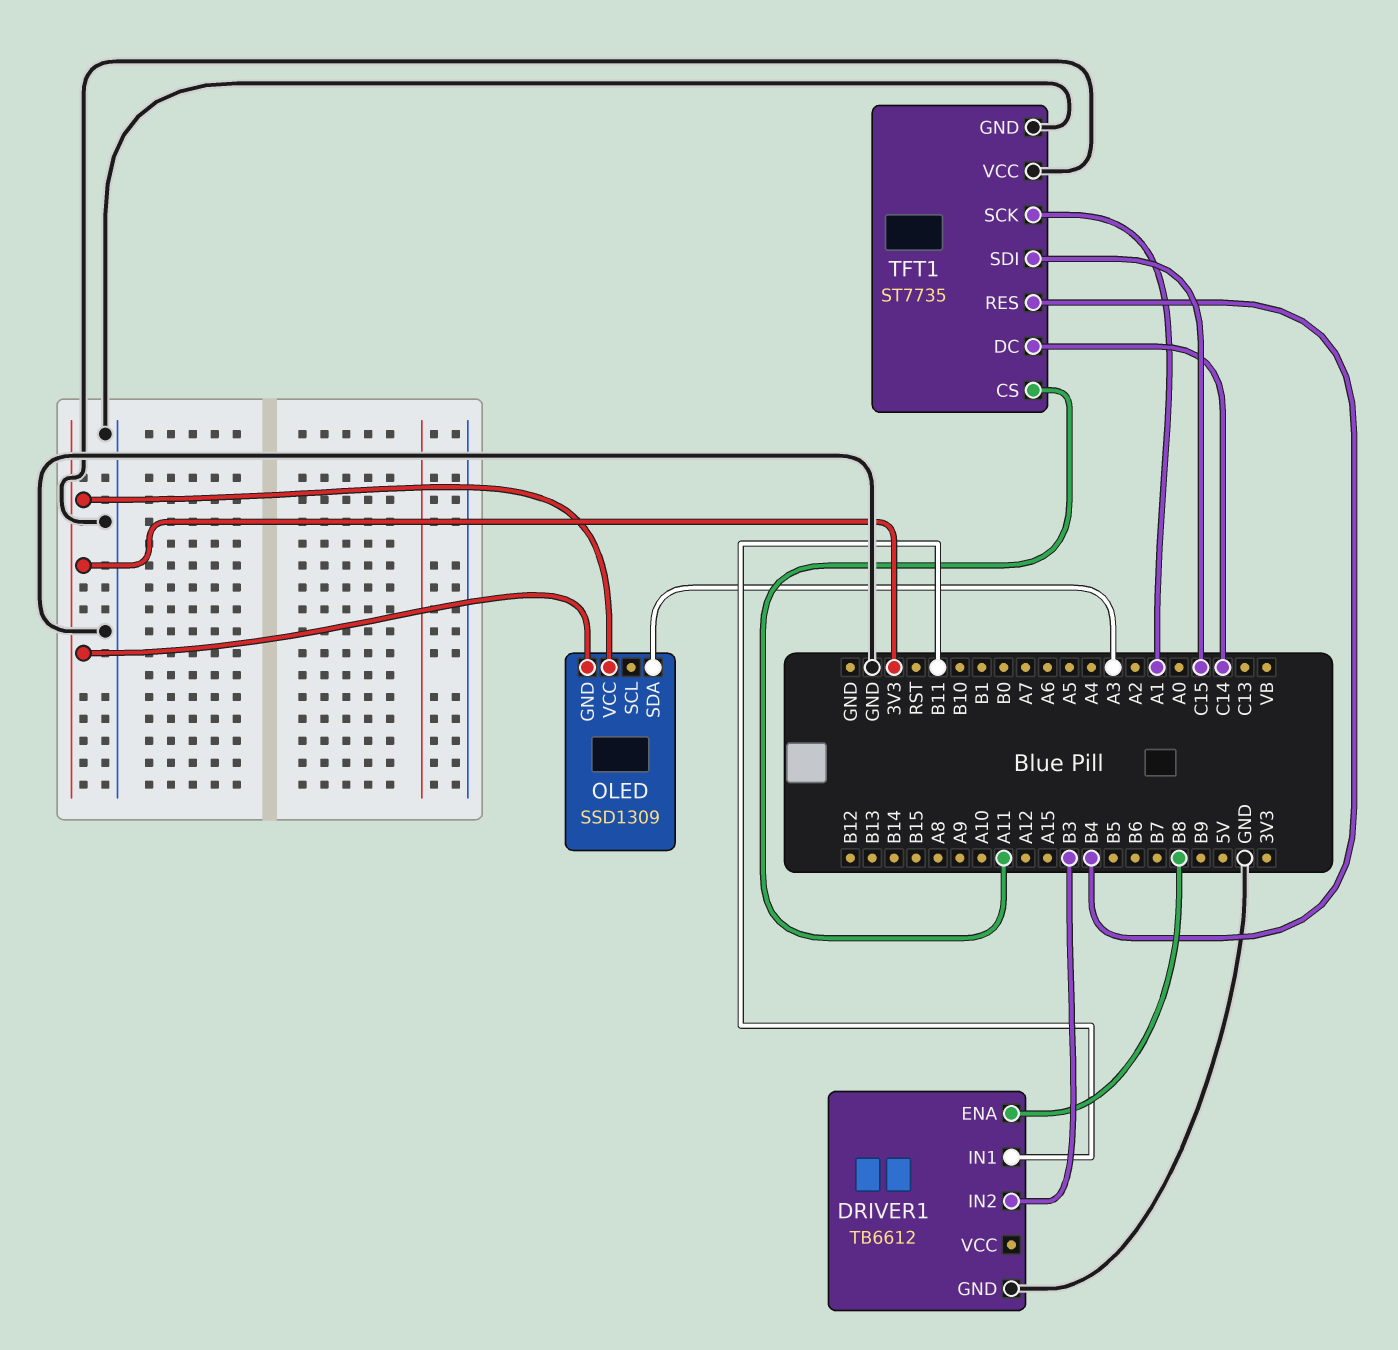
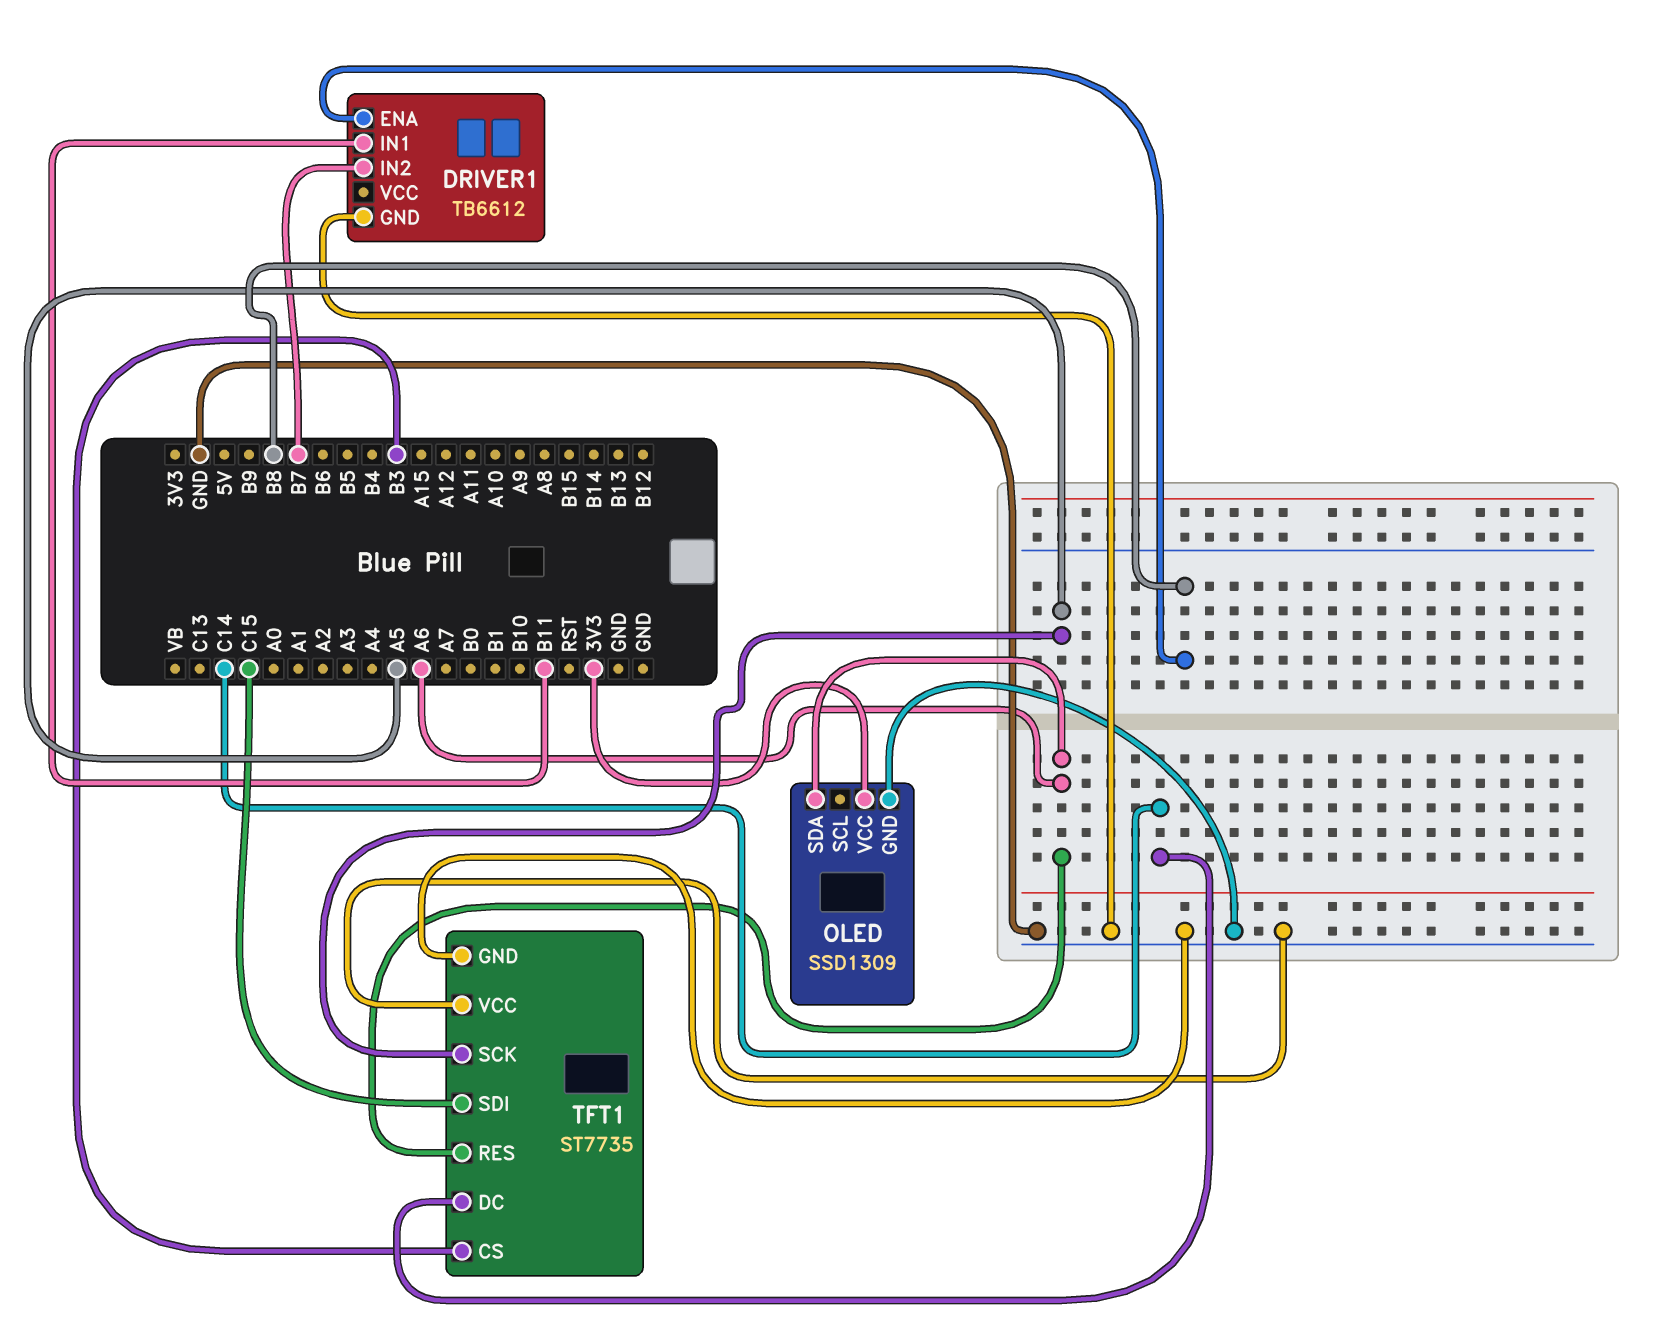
DRIVER1 pin IN2: B3 -> B7
OLED pin GND: 3V3 -> GND
OLED pin SDA: A3 -> A6
TFT1 pin CS: A11 -> B3
TFT1 pin RES: B4 -> A6
TFT1 pin SCK: A1 -> A5

